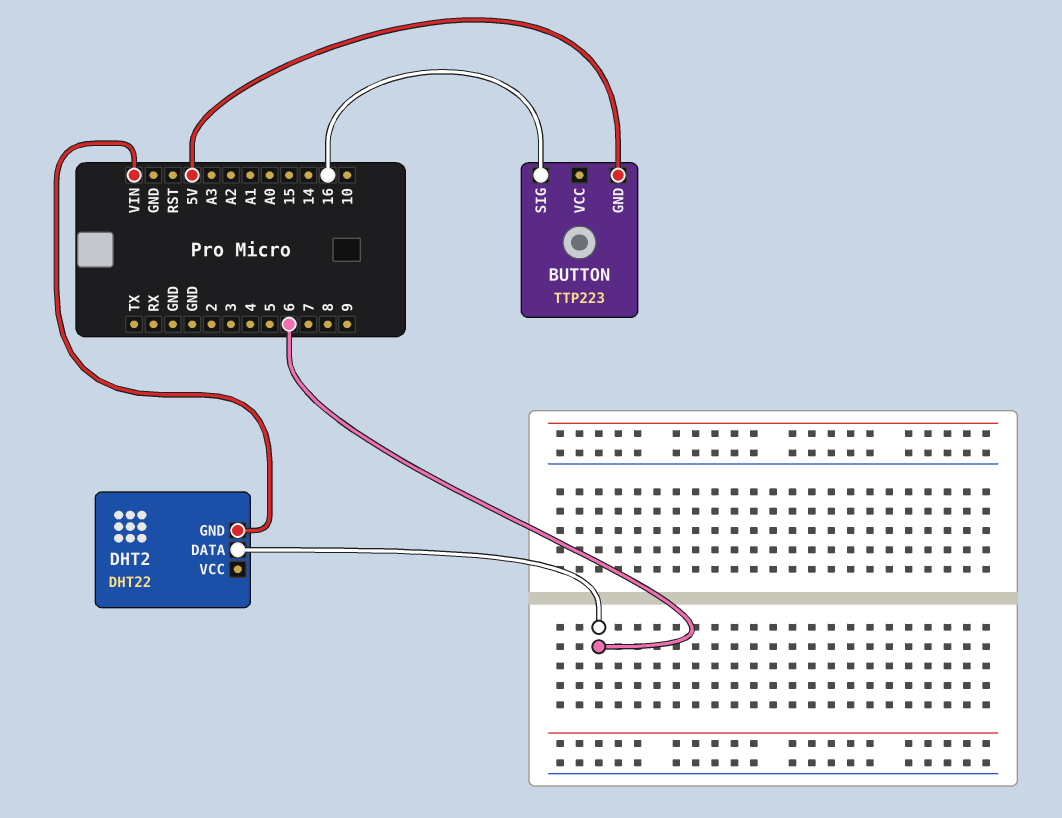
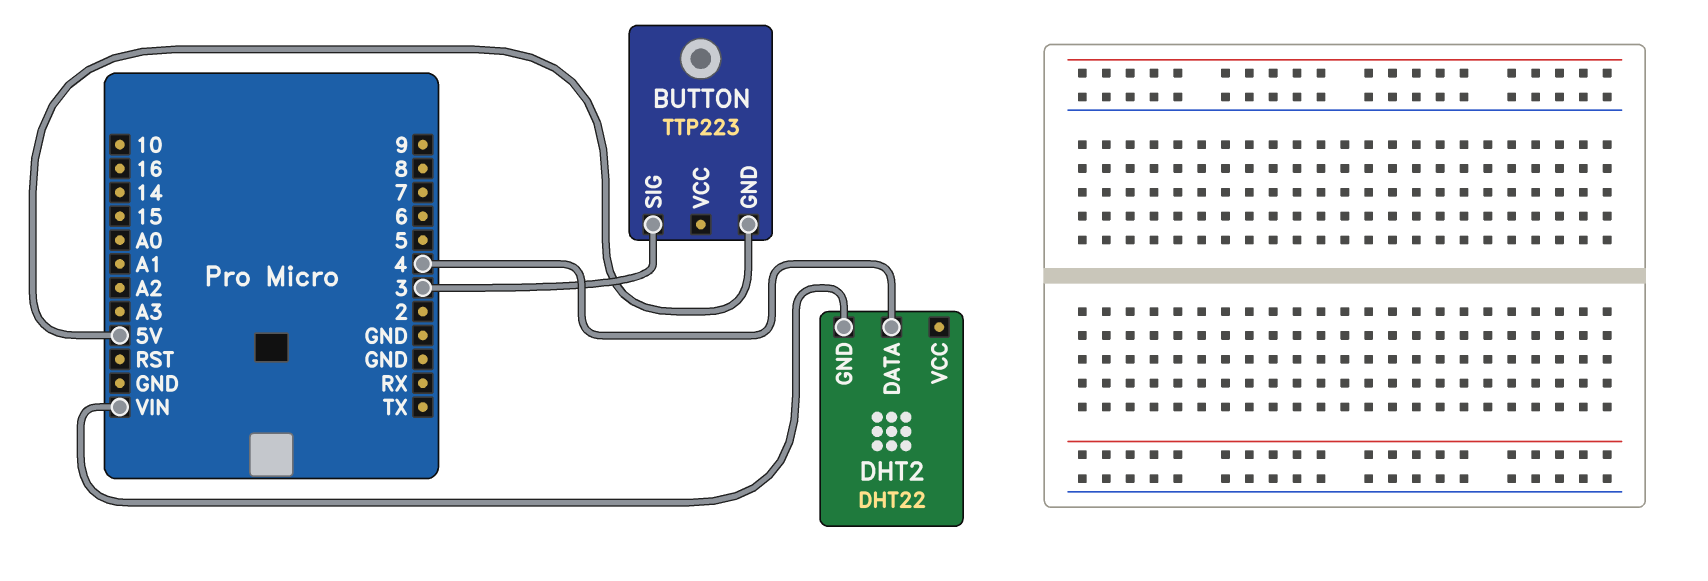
BUTTON pin SIG: 16 -> 3
DHT2 pin DATA: 6 -> 4

